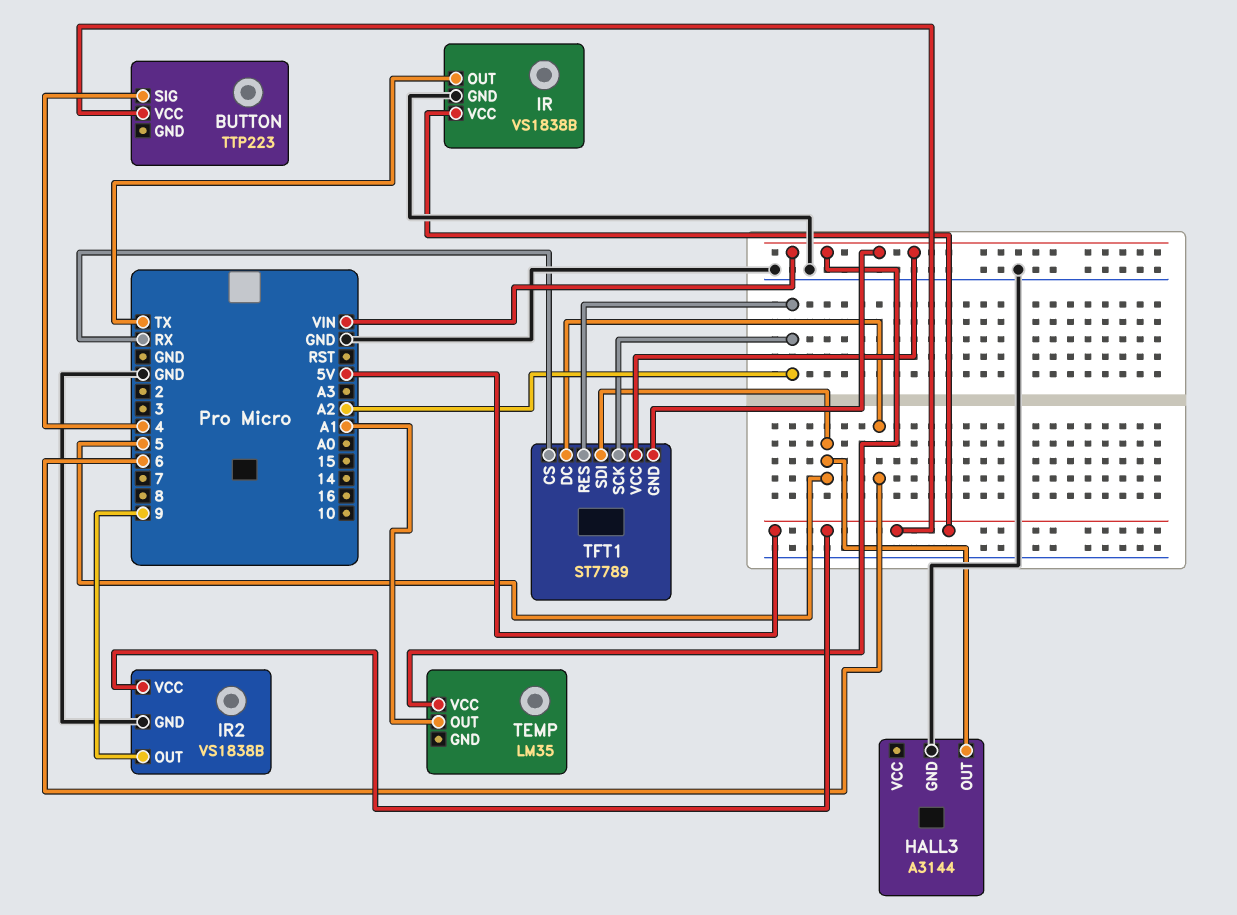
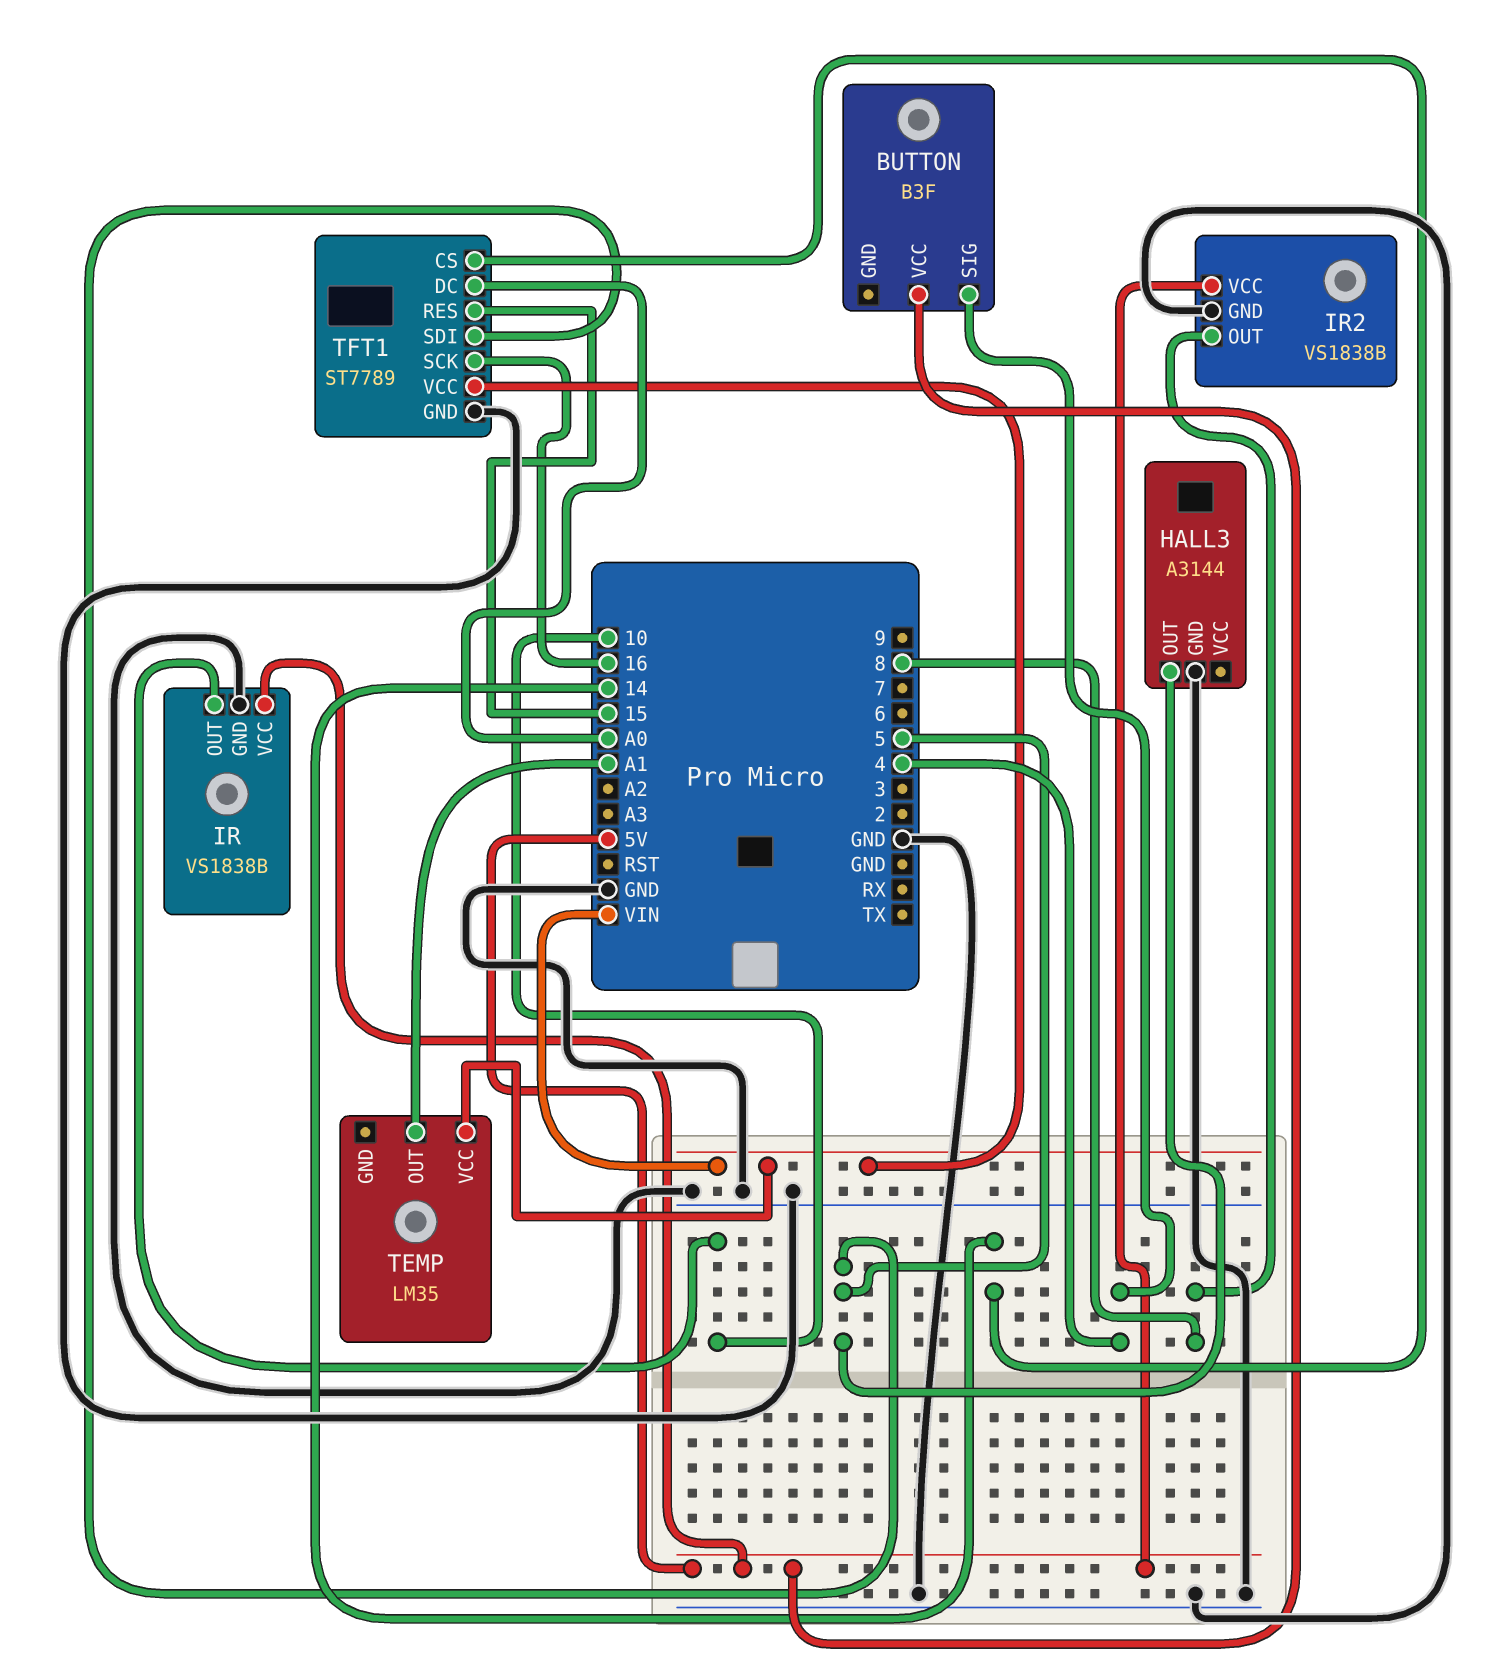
BUTTON: TTP223 -> B3F
IR pin OUT: TX -> 10
IR2 pin OUT: 9 -> 8
TFT1 pin CS: RX -> 14
TFT1 pin DC: 6 -> A0
TFT1 pin GND: VIN -> GND
TFT1 pin RES: A2 -> 15
TFT1 pin SCK: A2 -> 16

